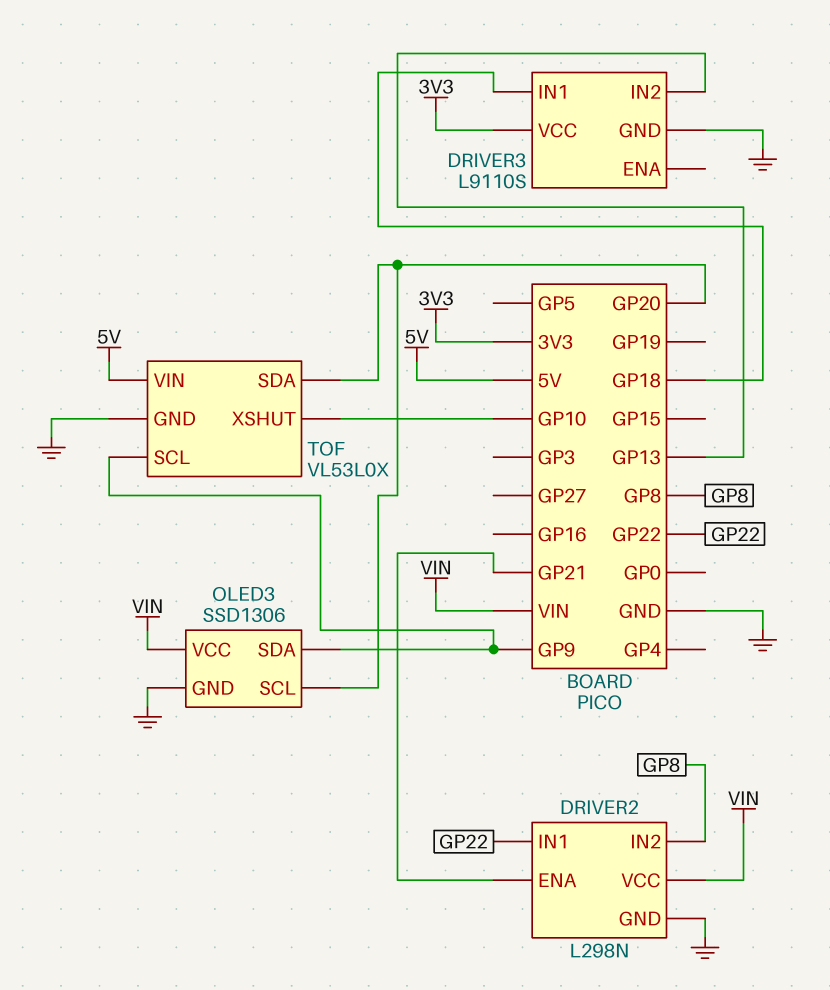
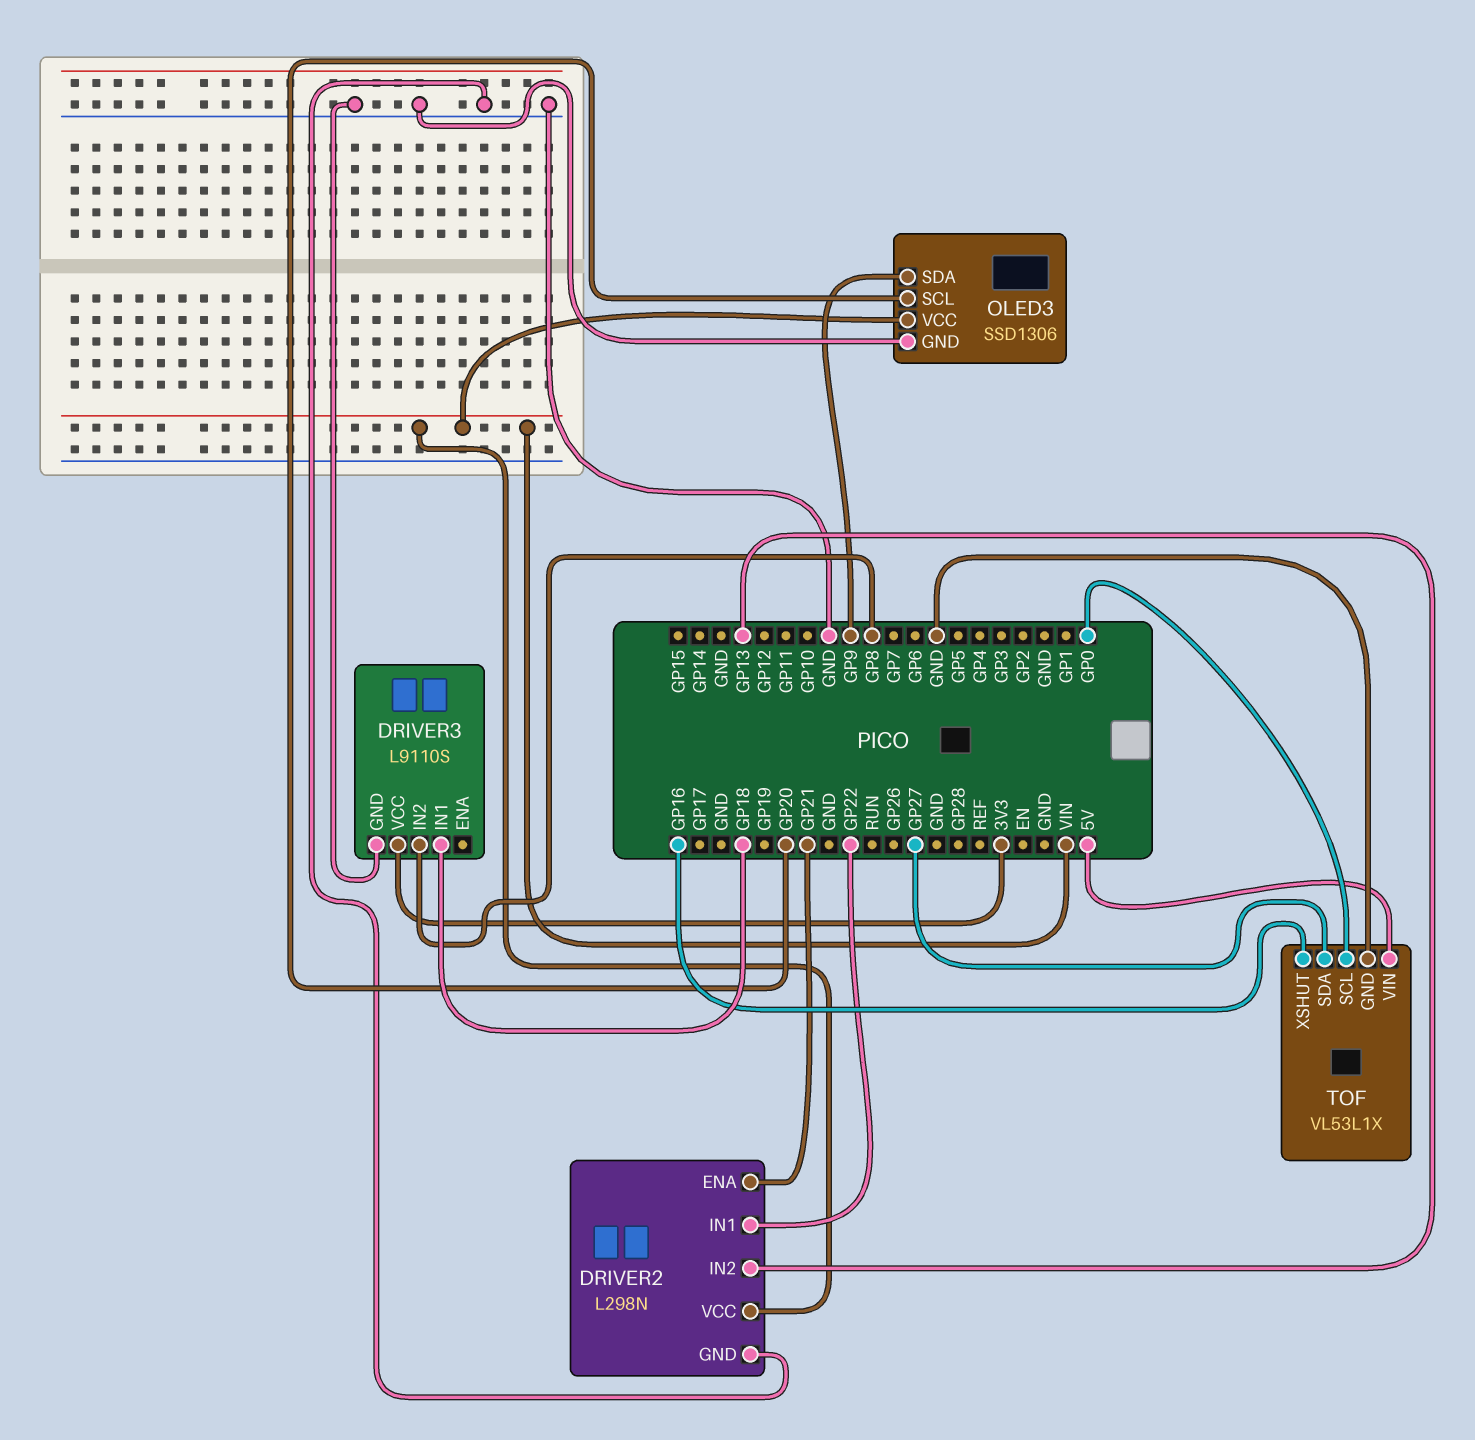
DRIVER2 pin IN2: GP8 -> GP13
DRIVER3 pin IN2: GP13 -> GP8
TOF: VL53L0X -> VL53L1X
TOF pin SCL: GP9 -> GP0
TOF pin SDA: GP20 -> GP27
TOF pin XSHUT: GP10 -> GP16

